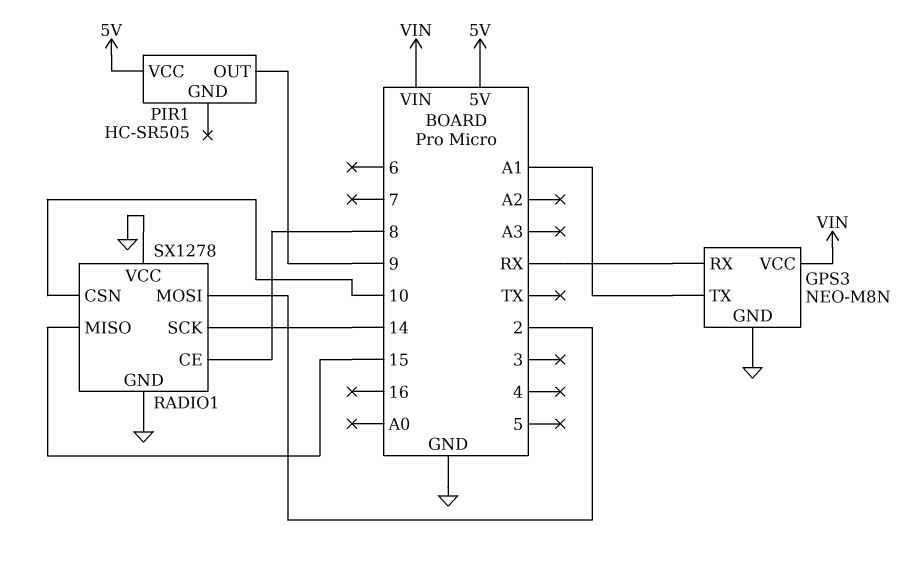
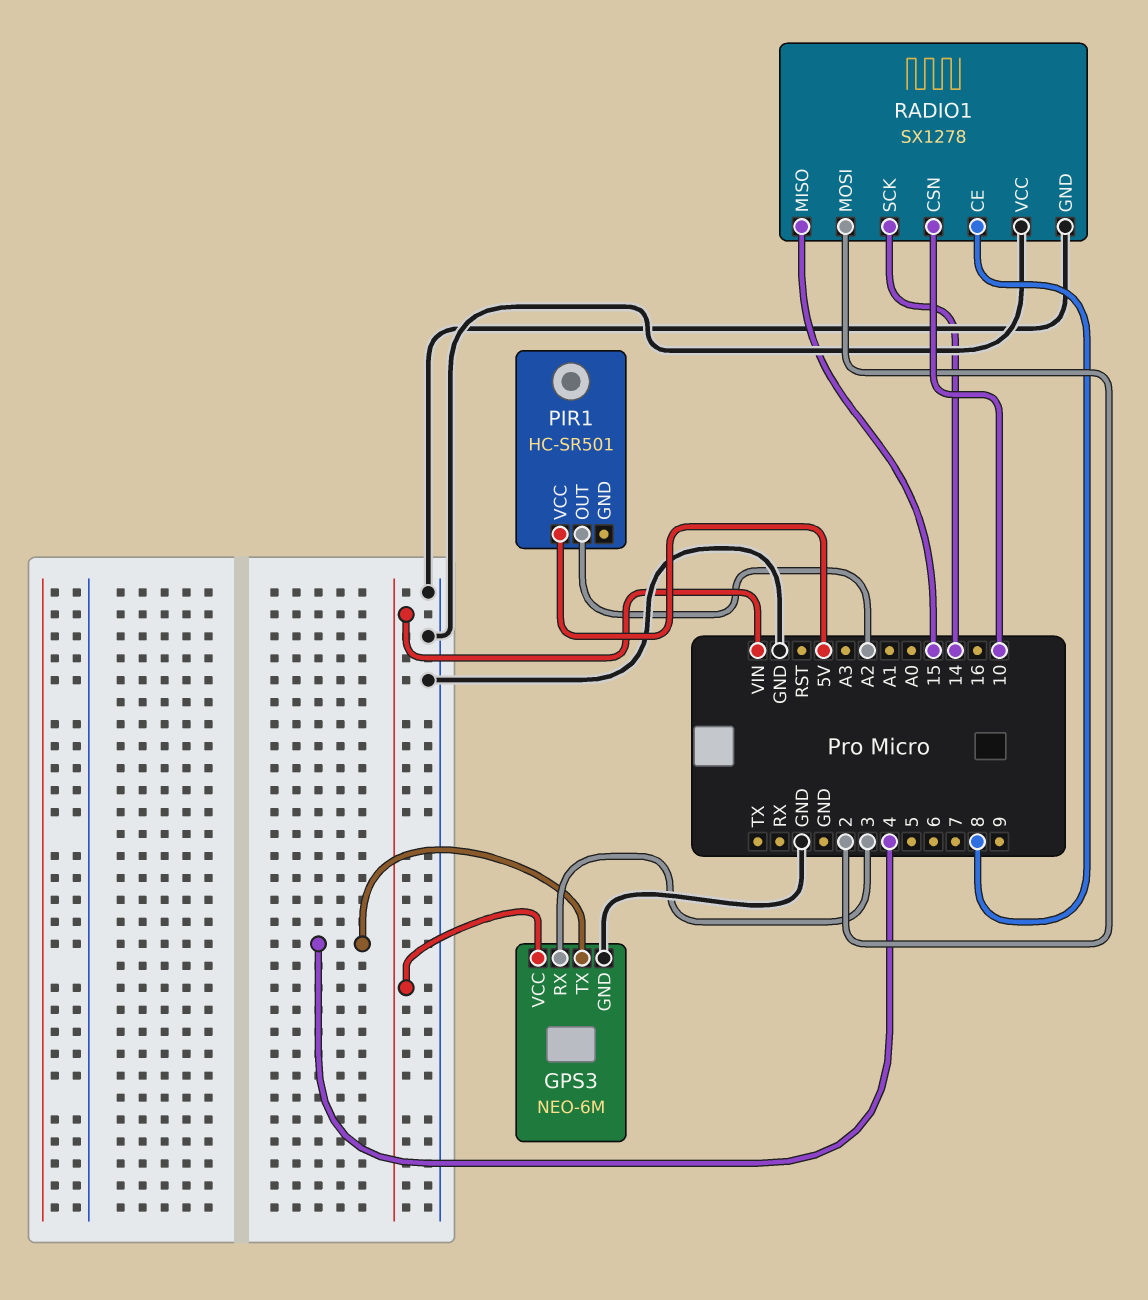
GPS3: NEO-M8N -> NEO-6M
GPS3 pin RX: RX -> 3
GPS3 pin TX: A1 -> 4
PIR1: HC-SR505 -> HC-SR501
PIR1 pin OUT: 9 -> A2

